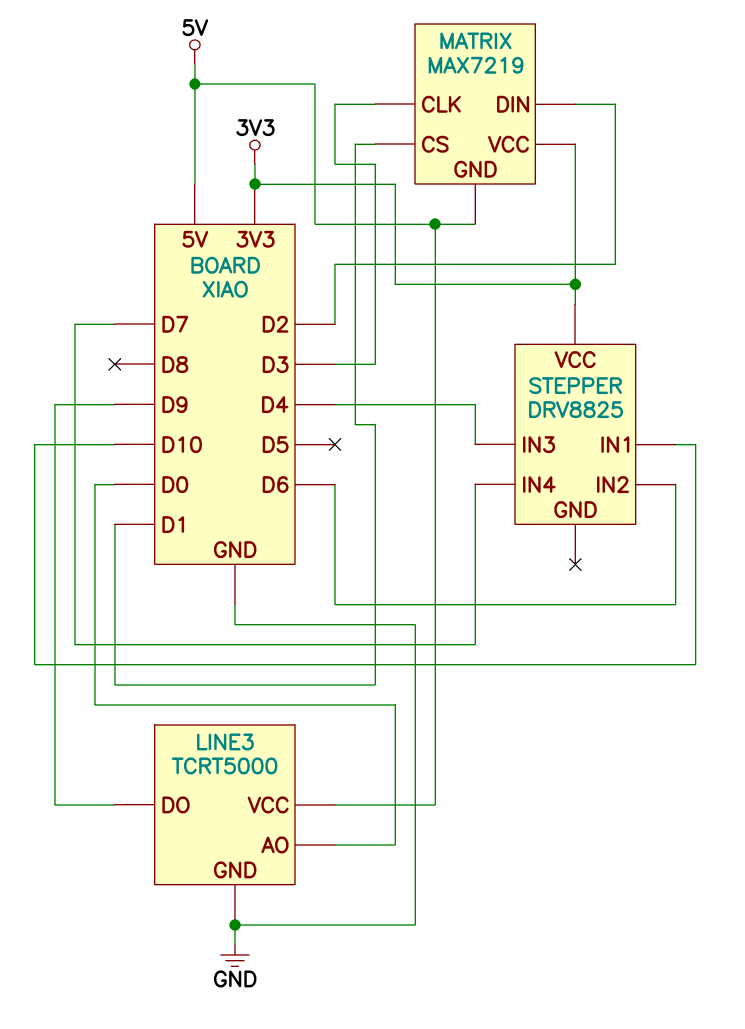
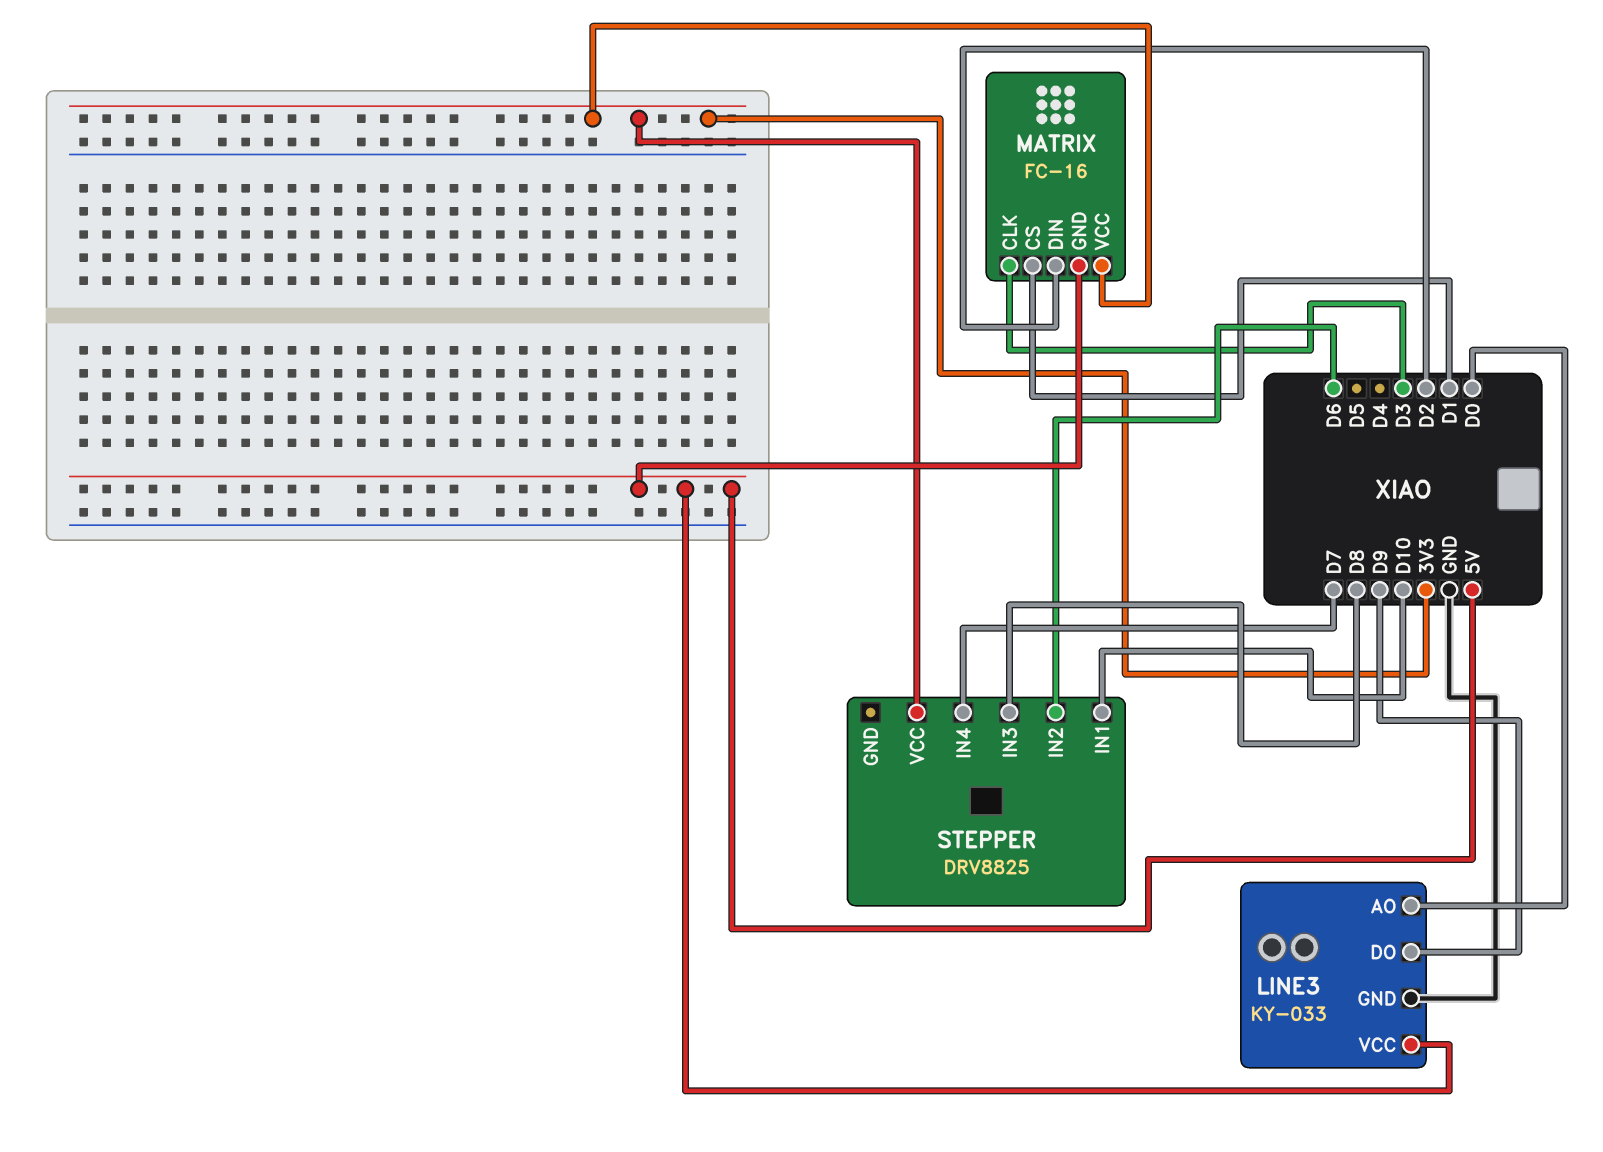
LINE3: TCRT5000 -> KY-033
MATRIX: MAX7219 -> FC-16
STEPPER pin IN3: D4 -> D8

